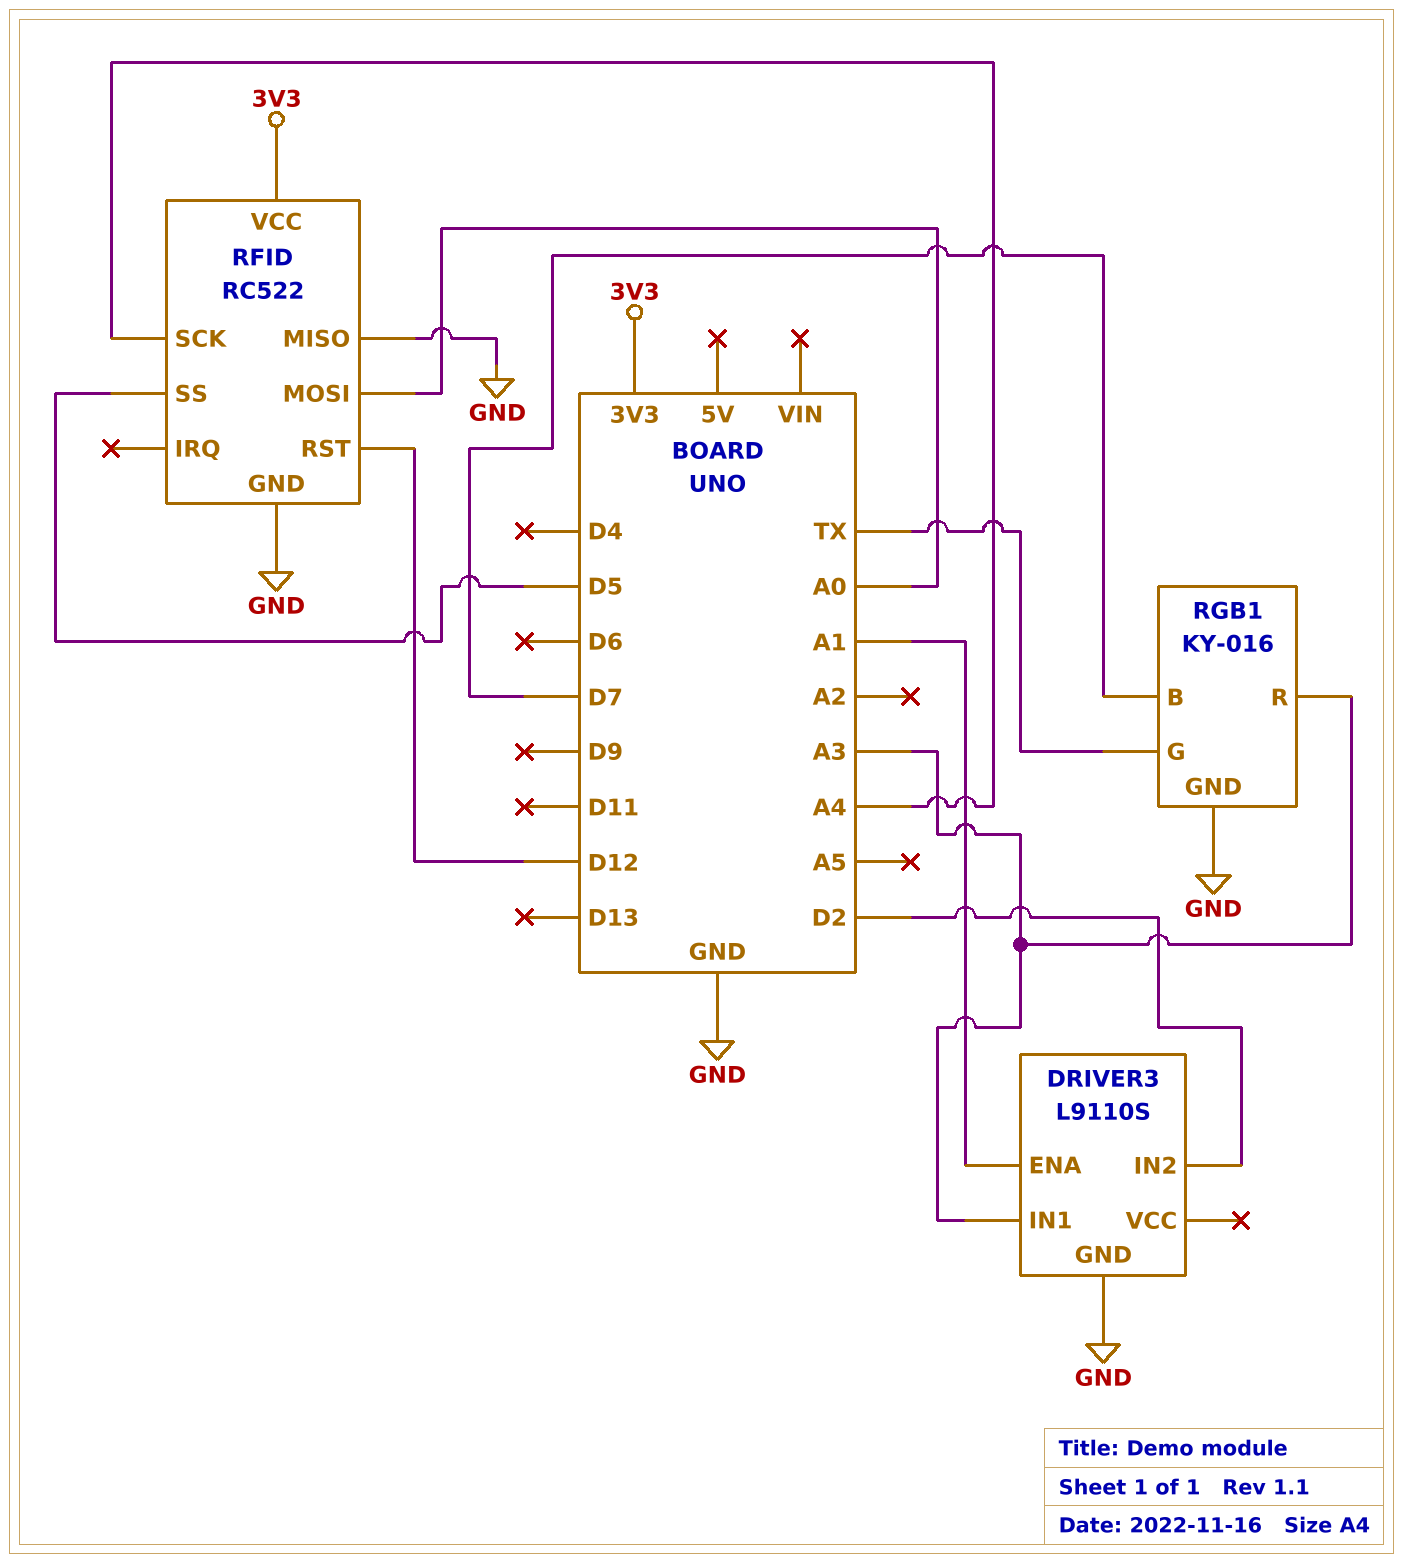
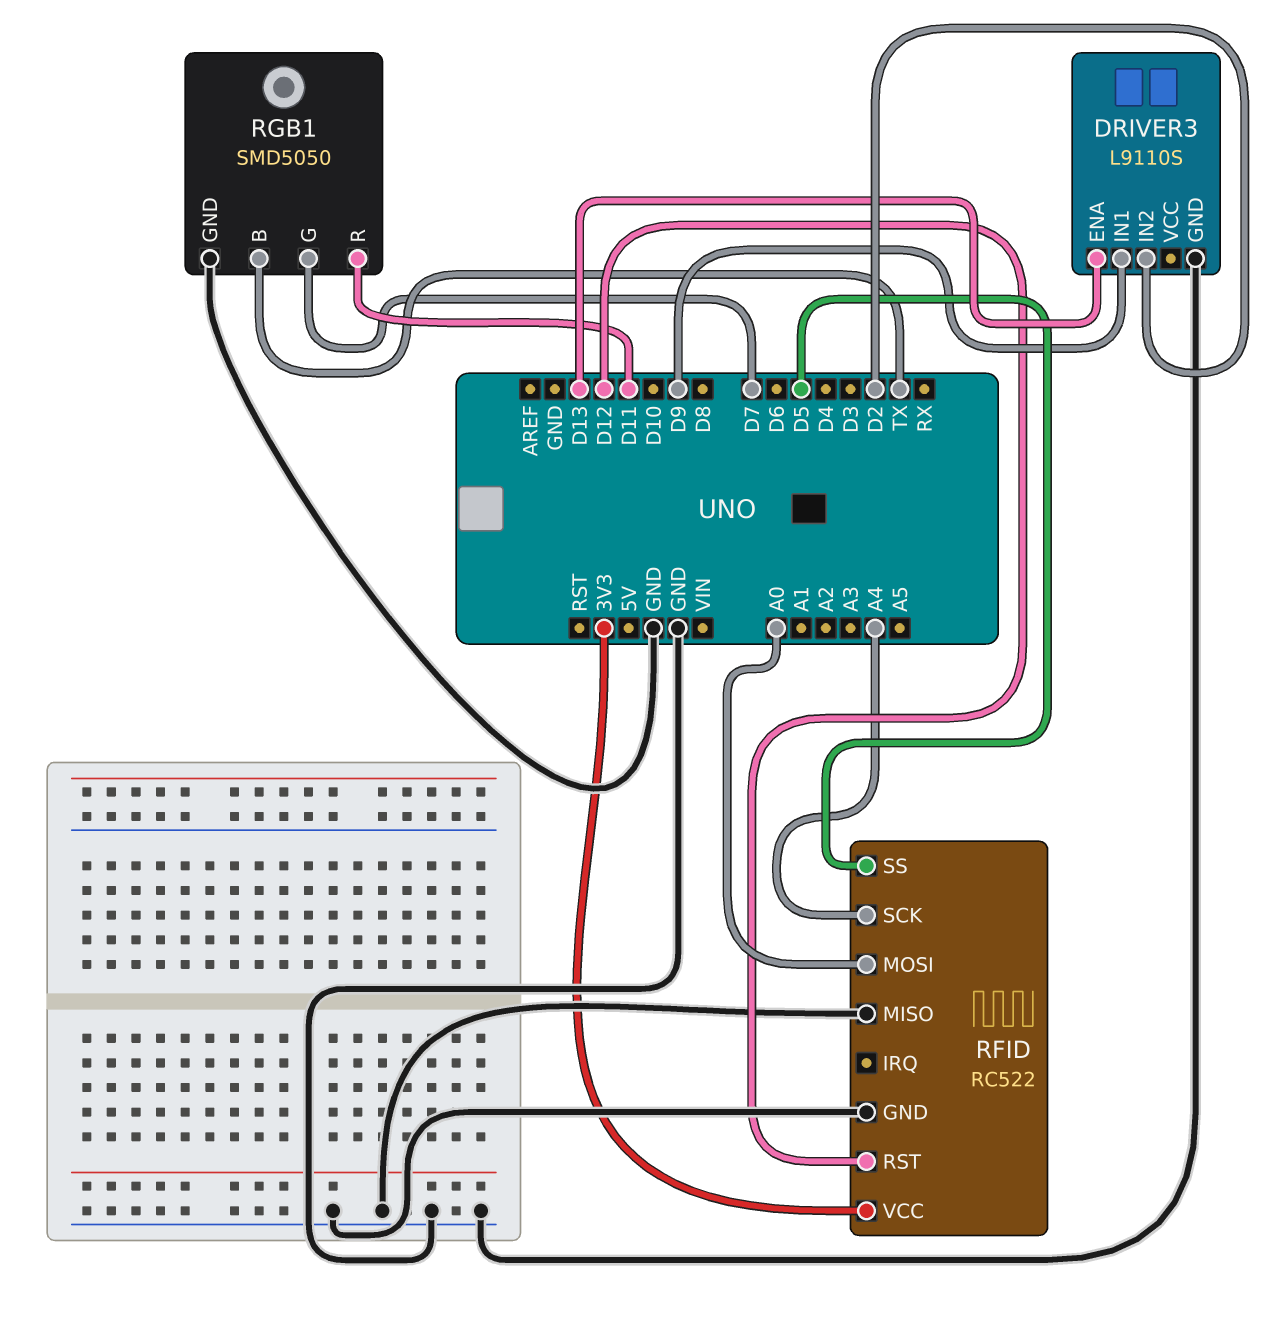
DRIVER3 pin ENA: A1 -> D13
DRIVER3 pin IN1: A3 -> D9
RGB1: KY-016 -> SMD5050
RGB1 pin B: D7 -> TX
RGB1 pin G: TX -> D7
RGB1 pin R: A3 -> D11

